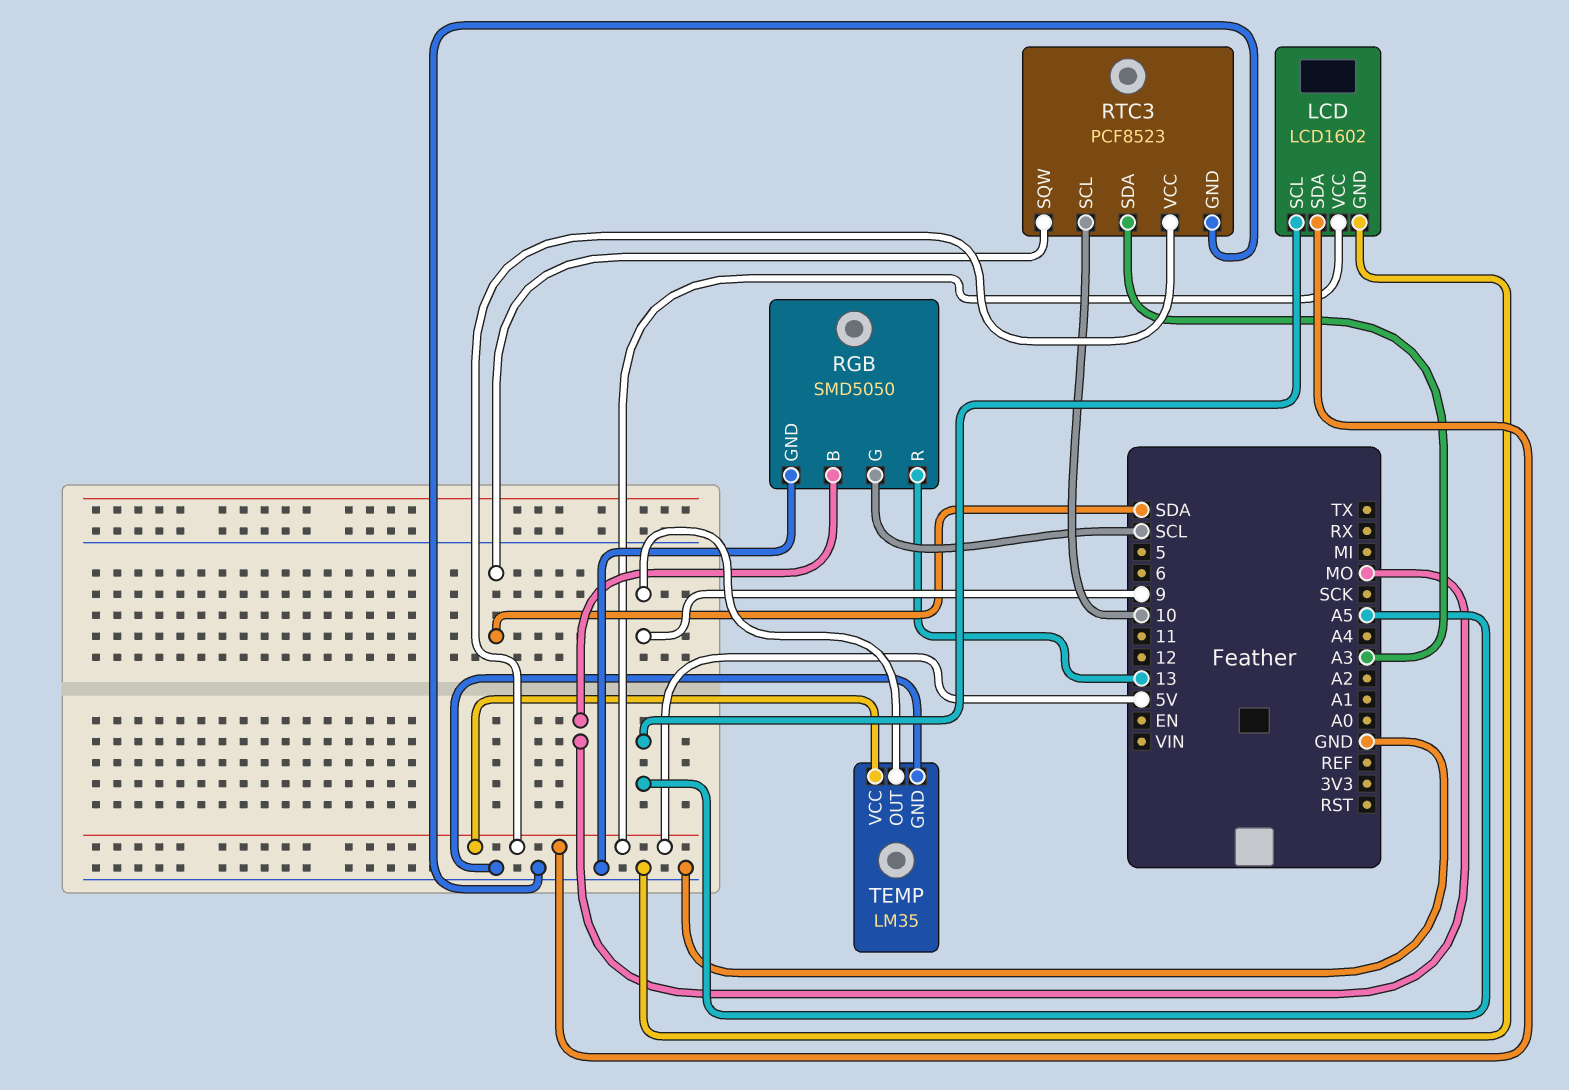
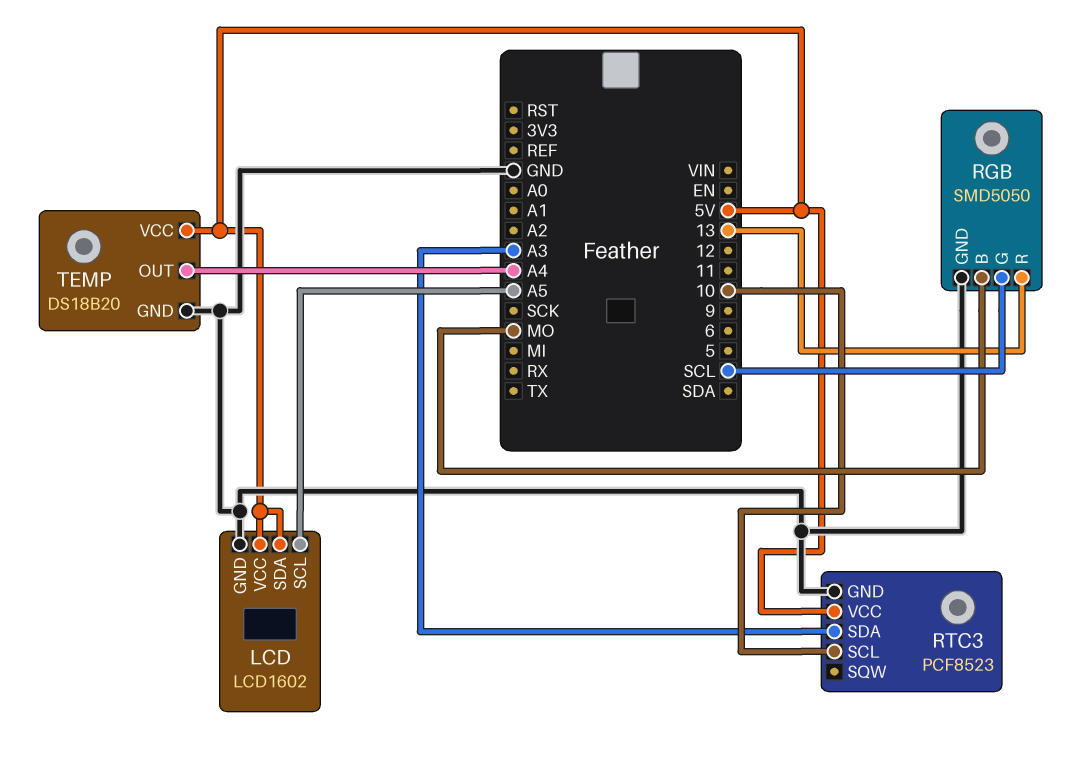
RTC3 pin SQW: SDA -> none
TEMP: LM35 -> DS18B20
TEMP pin OUT: 9 -> A4

